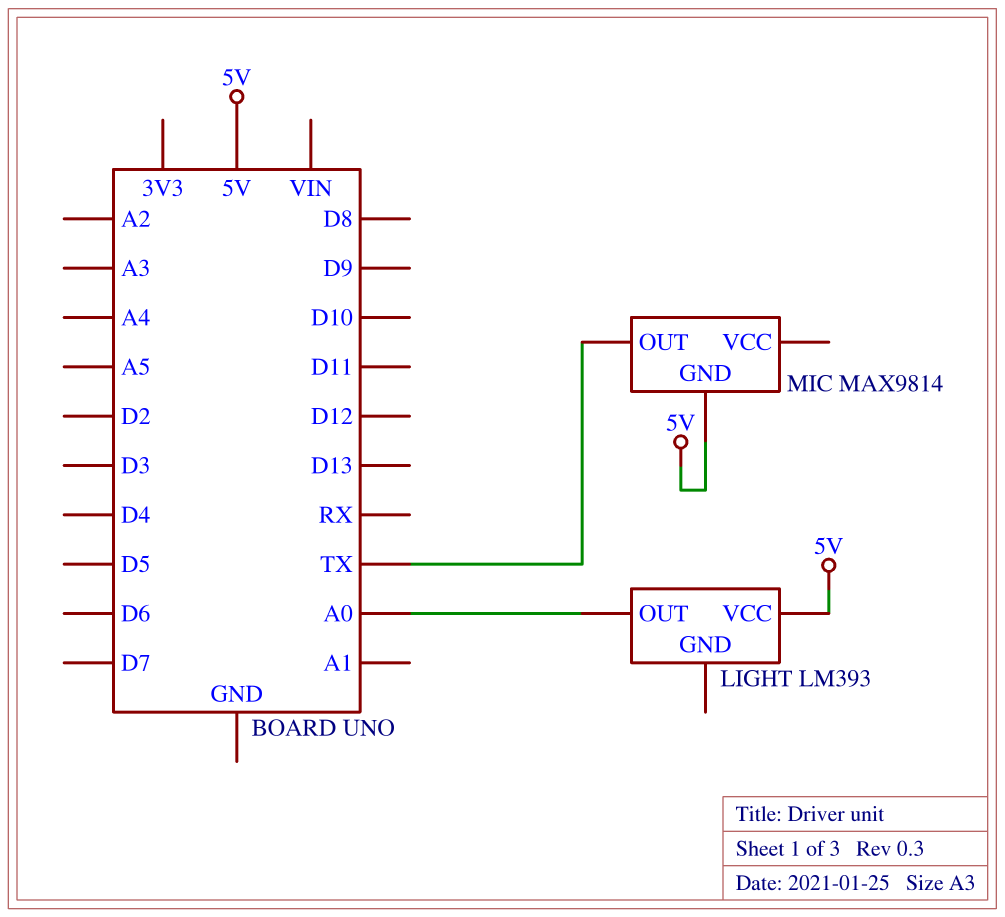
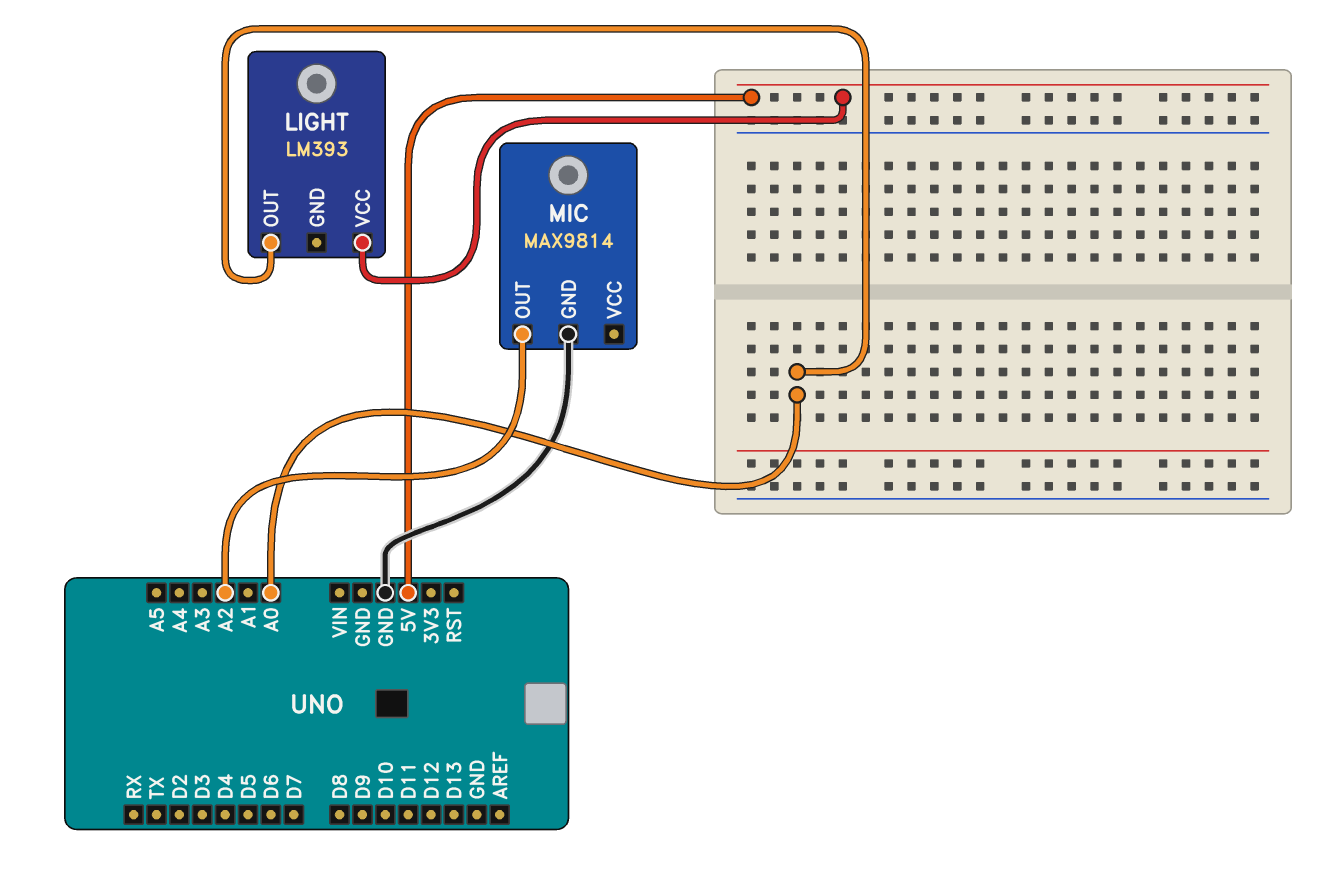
MIC pin GND: 5V -> GND
MIC pin OUT: TX -> A2

